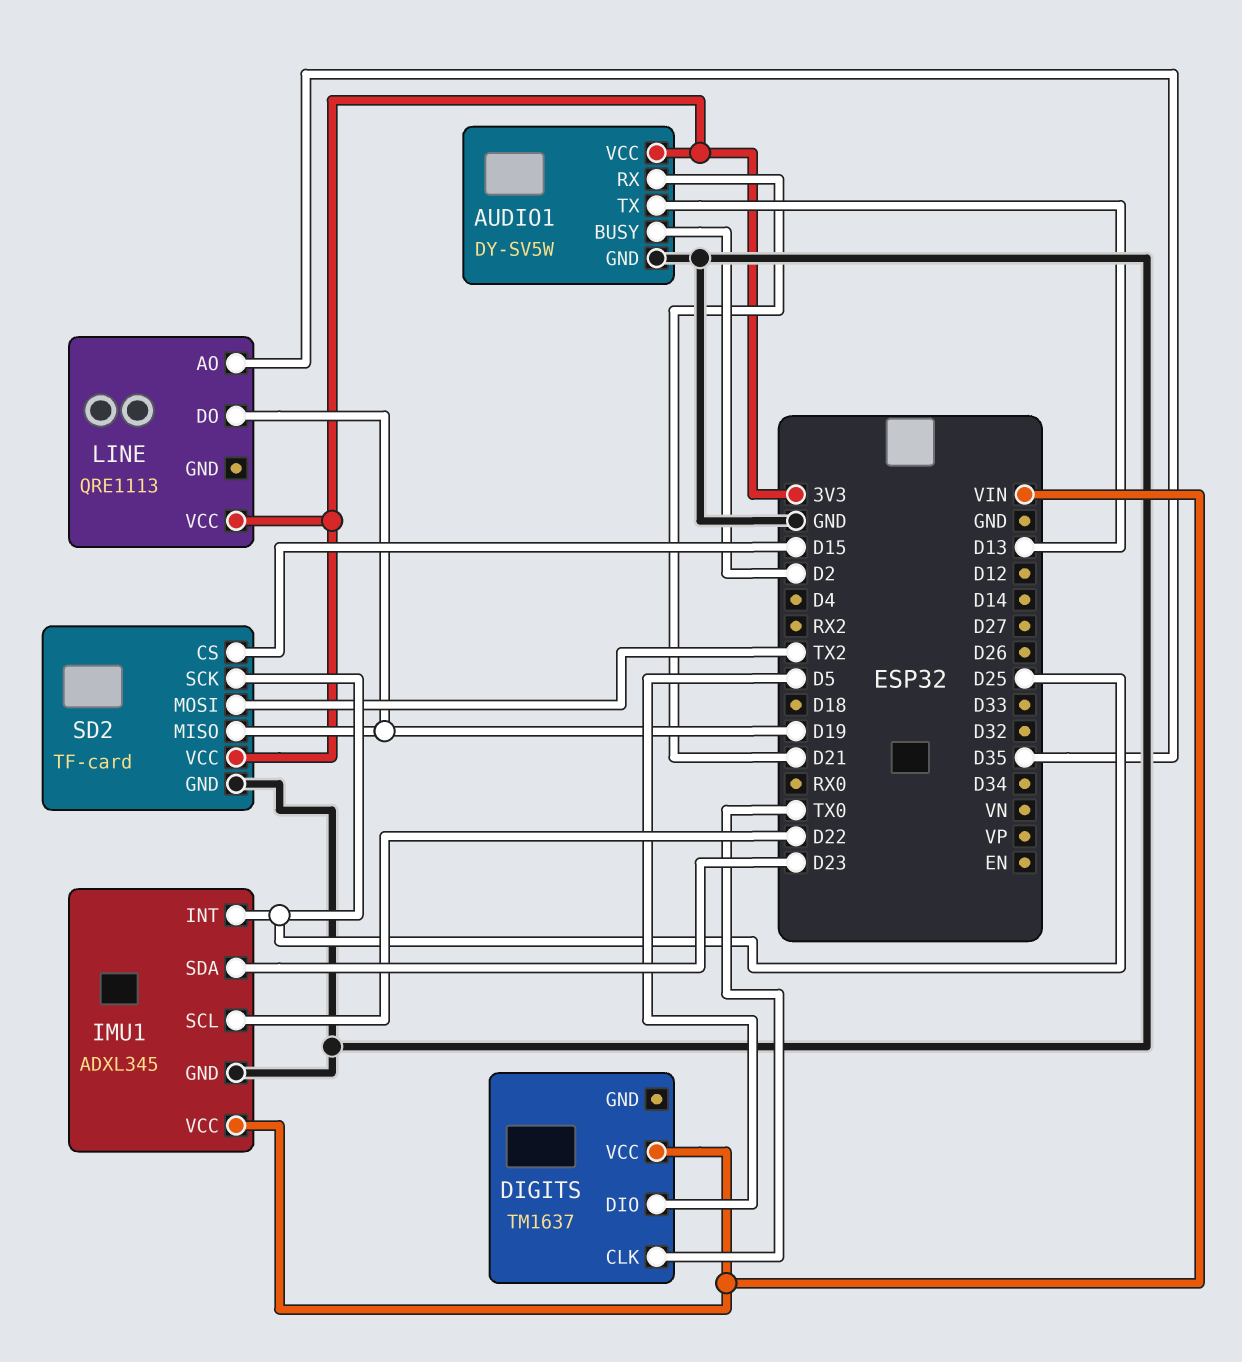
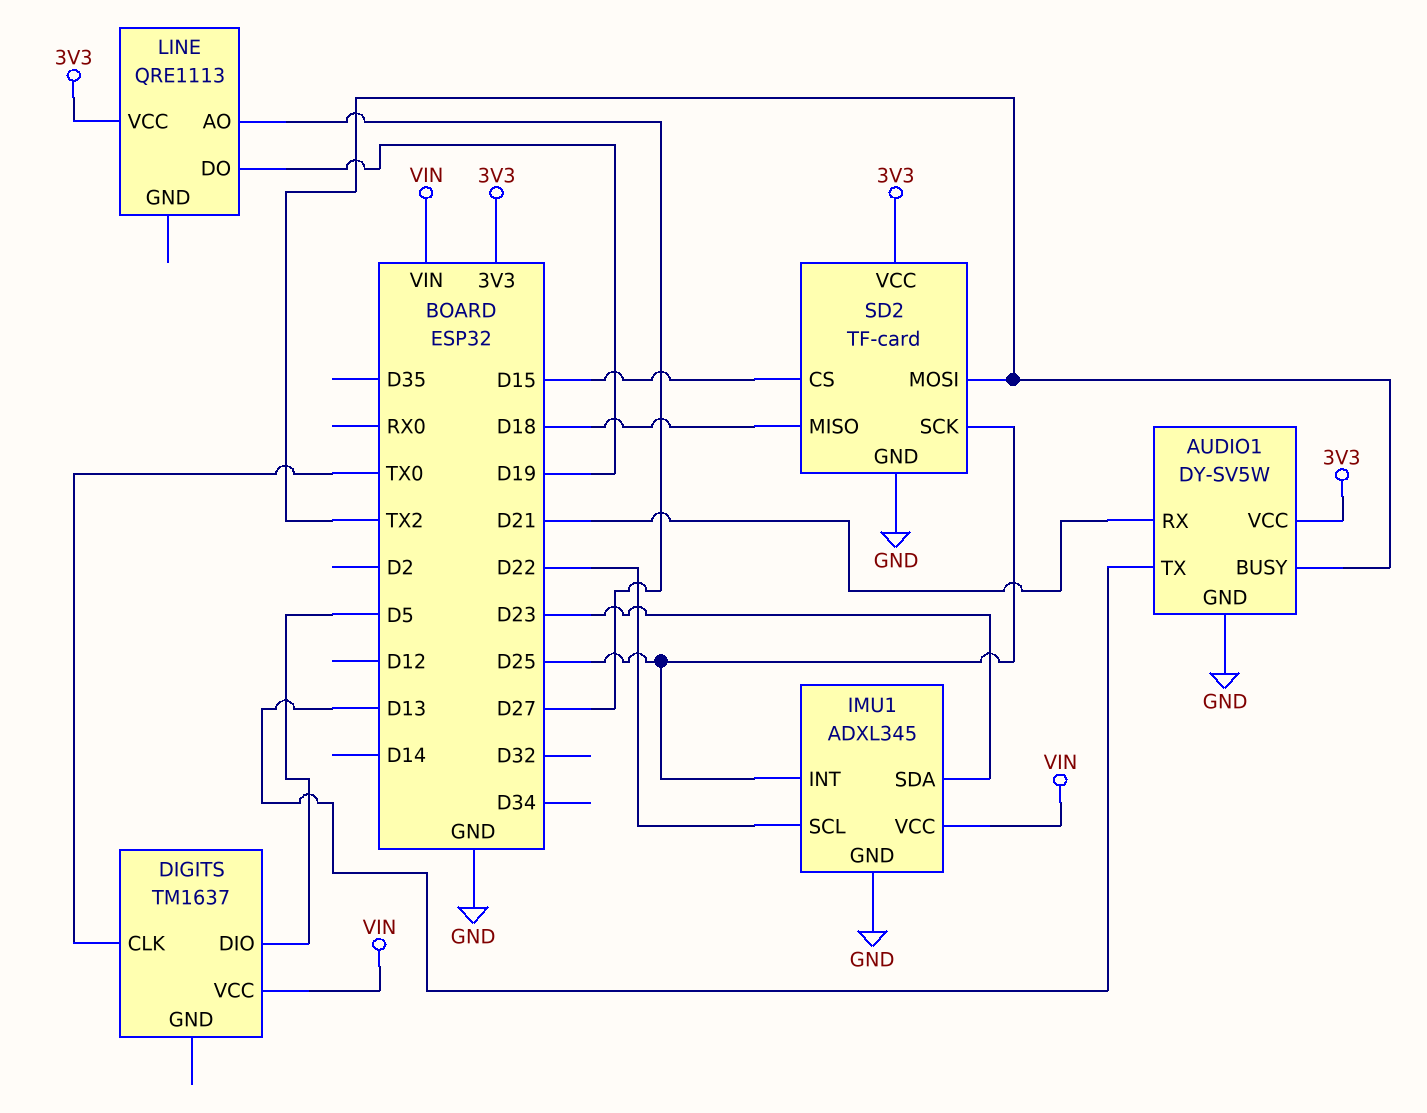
AUDIO1 pin BUSY: D2 -> TX2
LINE pin AO: D35 -> D27
SD2 pin MISO: D19 -> D18

